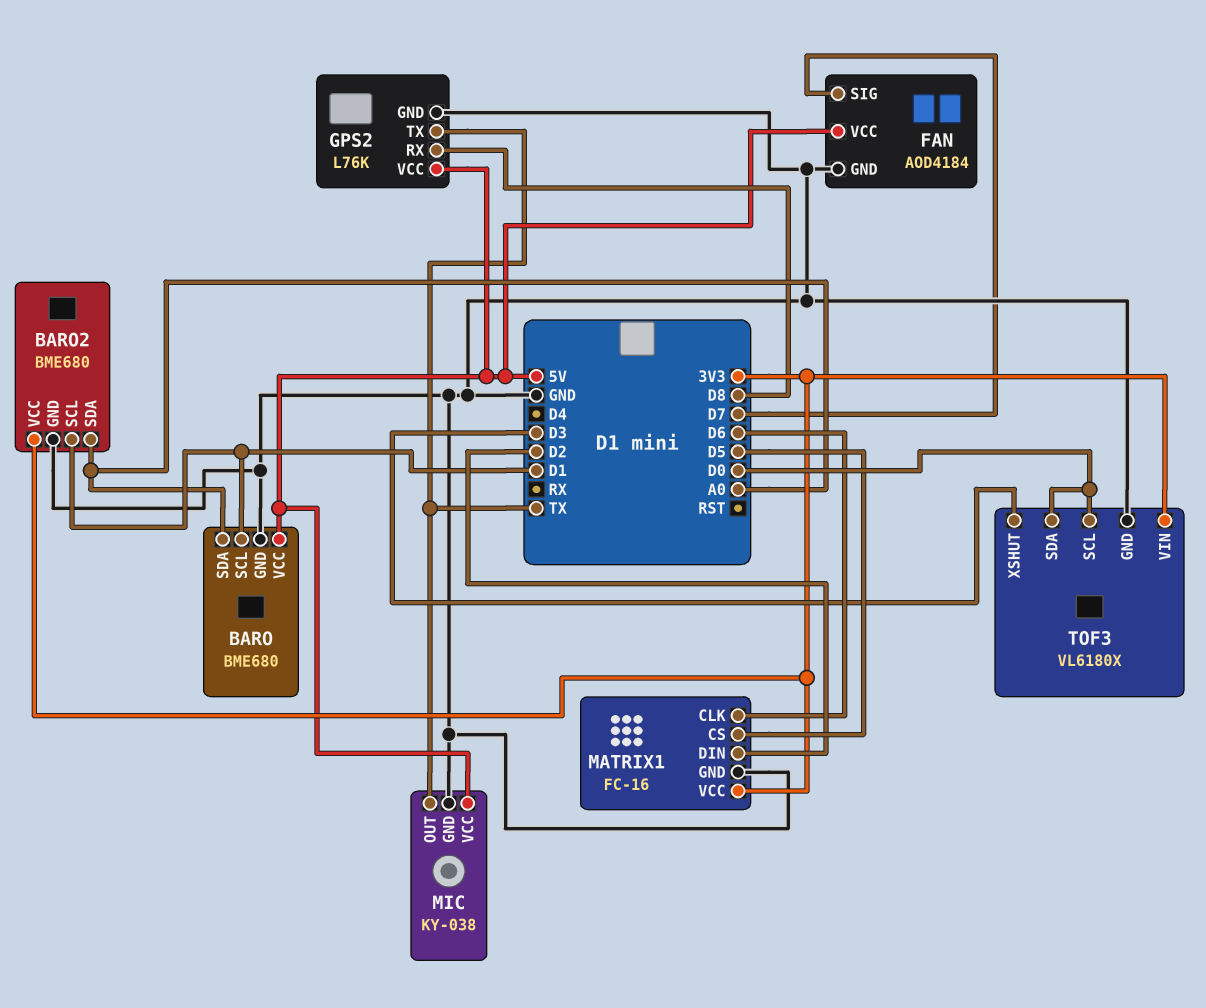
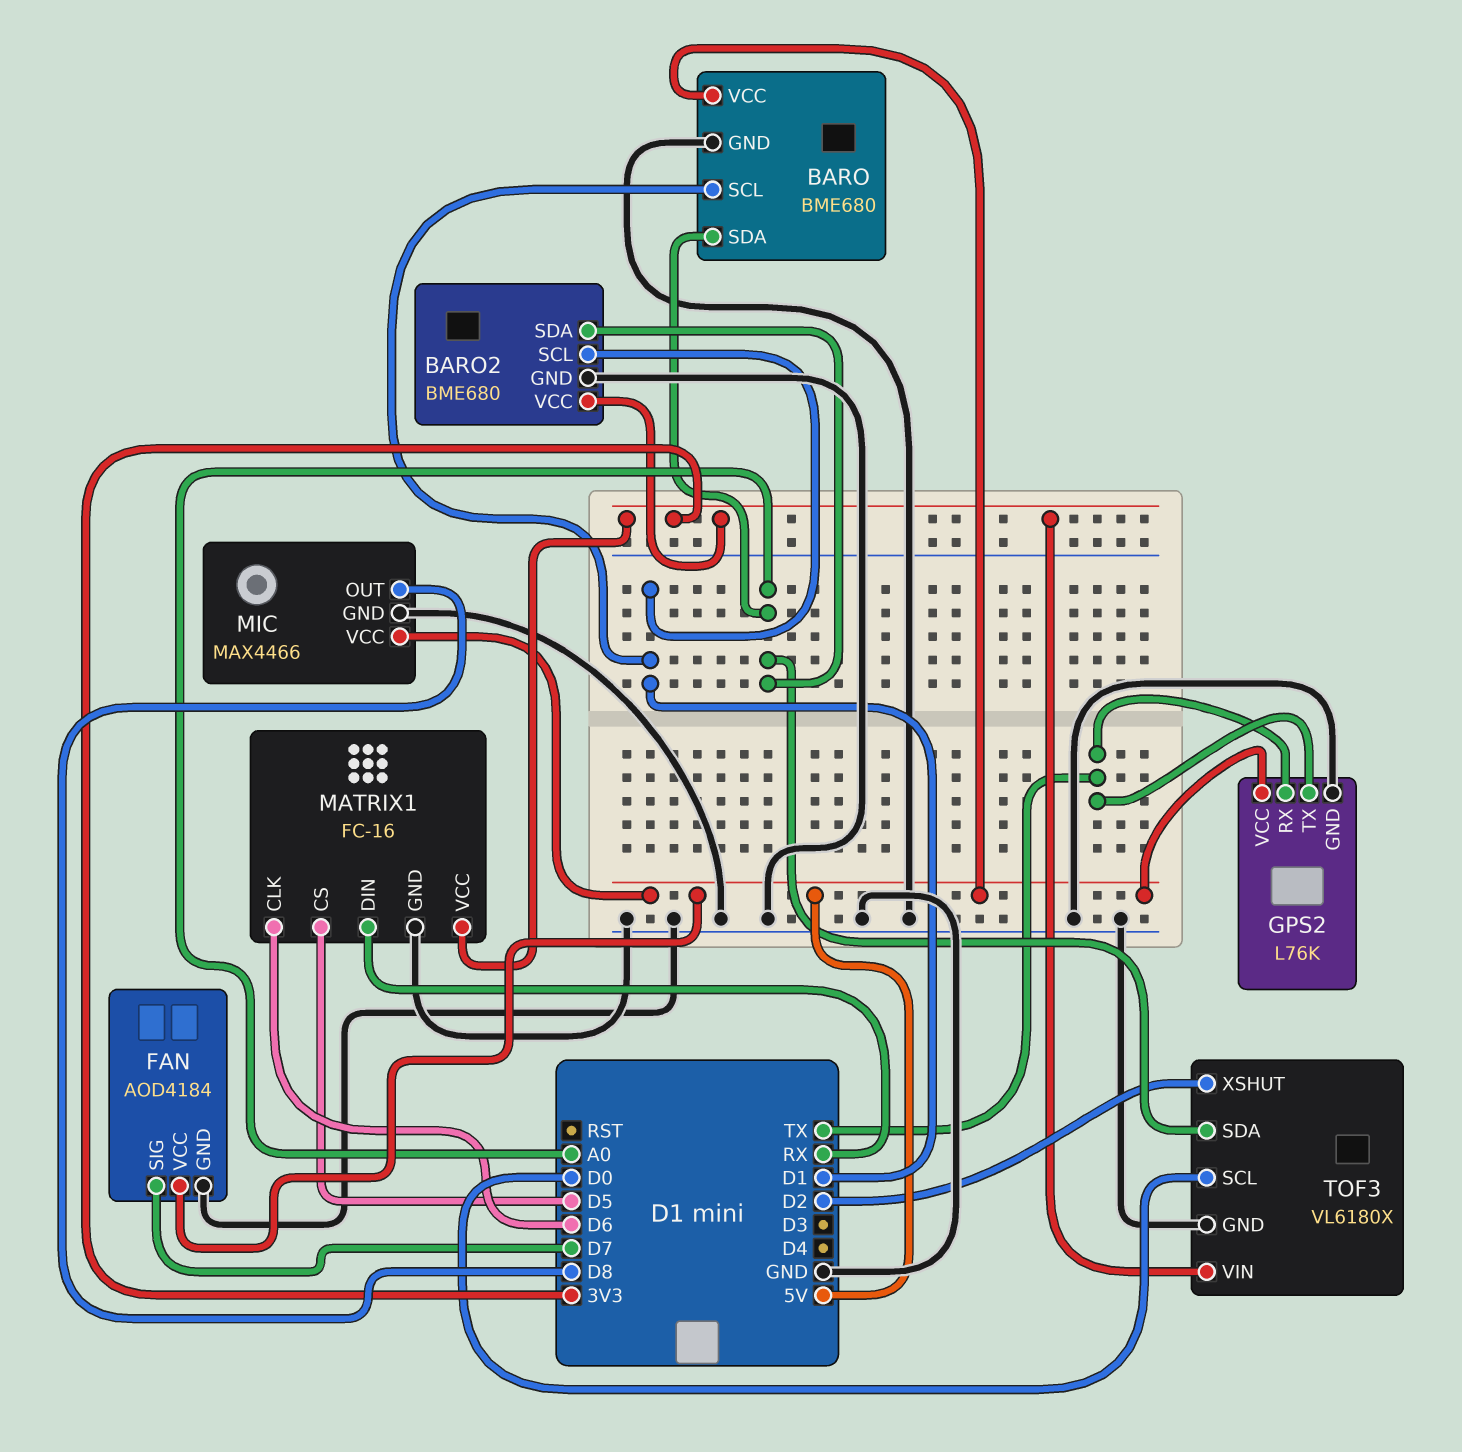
GPS2 pin RX: D8 -> TX
MATRIX1 pin DIN: D2 -> RX
MIC: KY-038 -> MAX4466
MIC pin OUT: TX -> D8
TOF3 pin SDA: D0 -> A0
TOF3 pin XSHUT: D3 -> D2

